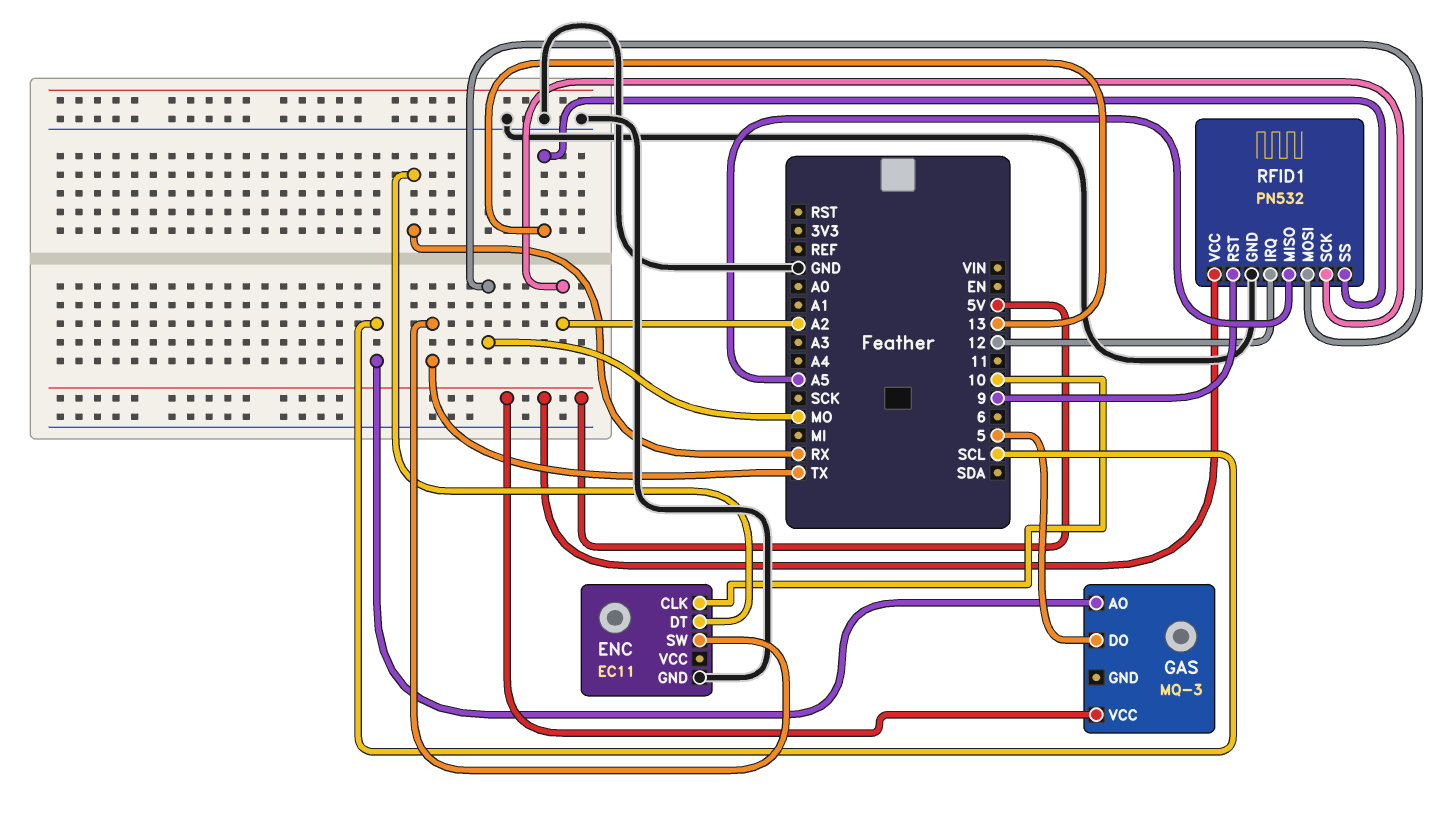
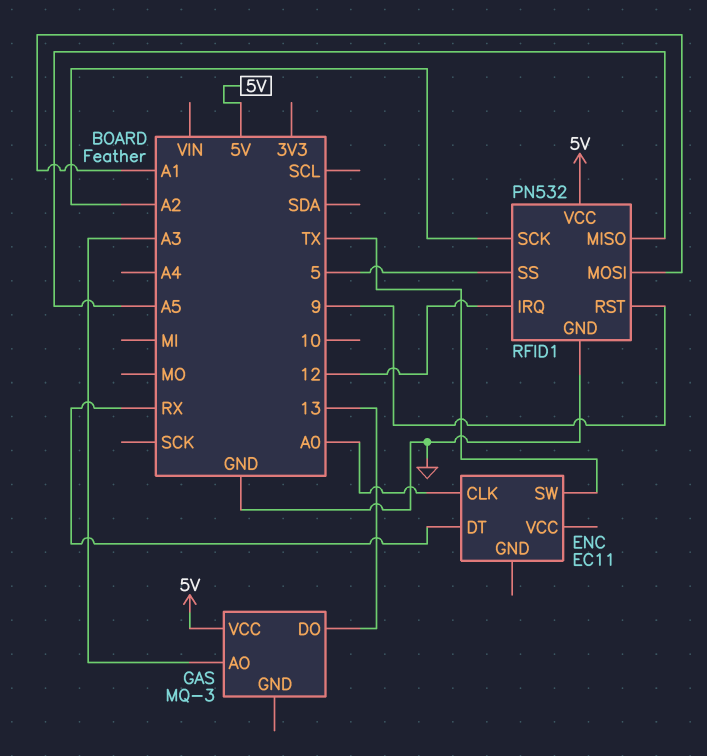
ENC pin CLK: 10 -> A0
ENC pin GND: GND -> none
GAS pin AO: SCL -> A3
GAS pin DO: 5 -> 13
RFID1 pin MOSI: MO -> A1
RFID1 pin SS: 13 -> 5

